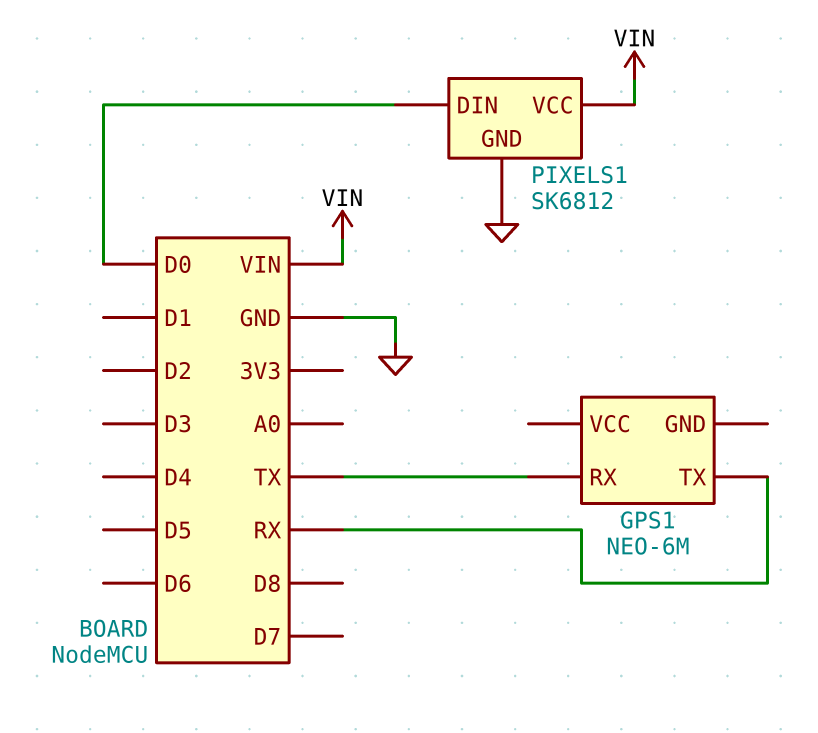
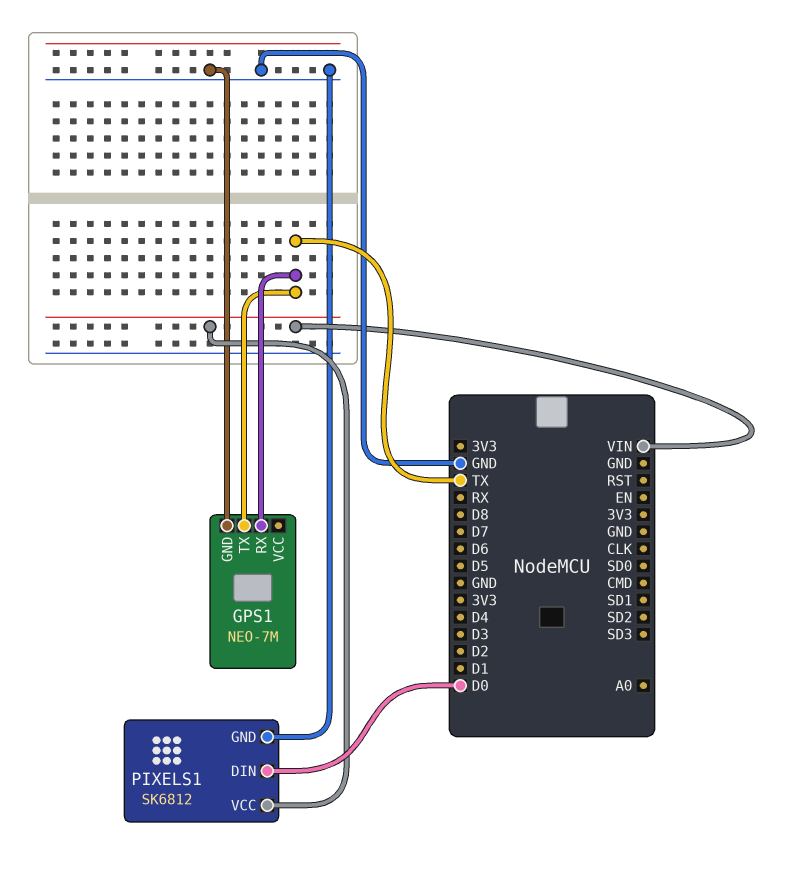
GPS1: NEO-6M -> NEO-7M
GPS1 pin GND: none -> GND
GPS1 pin TX: RX -> TX

